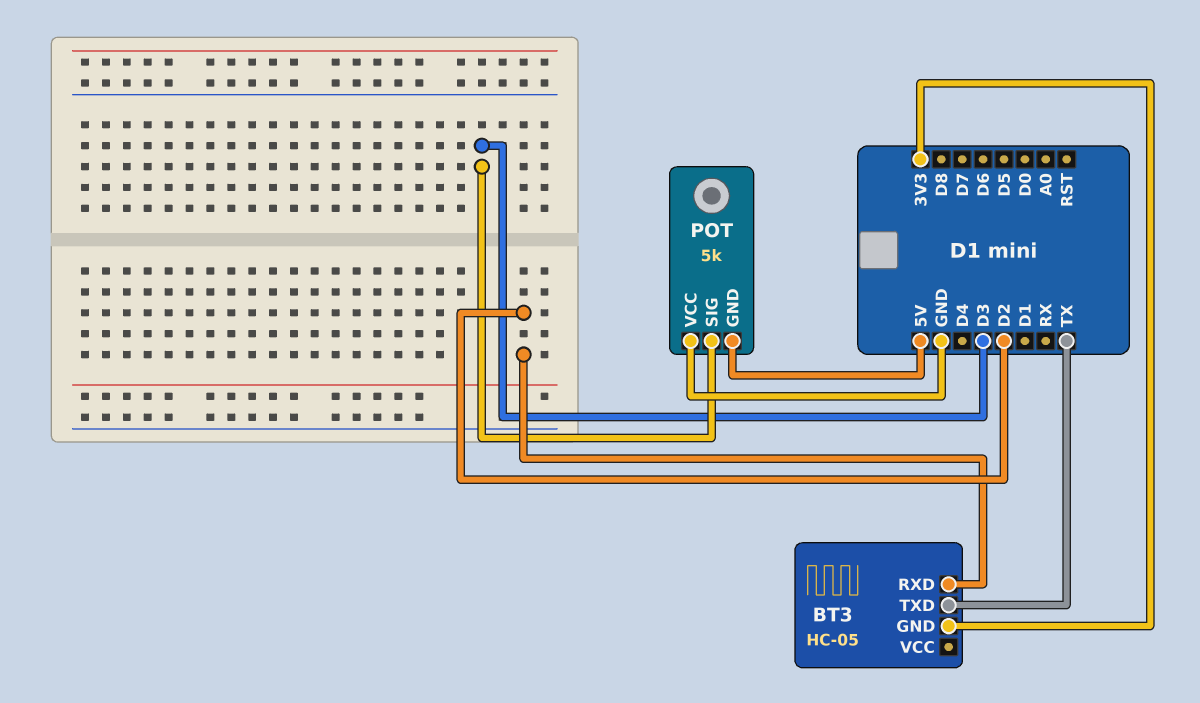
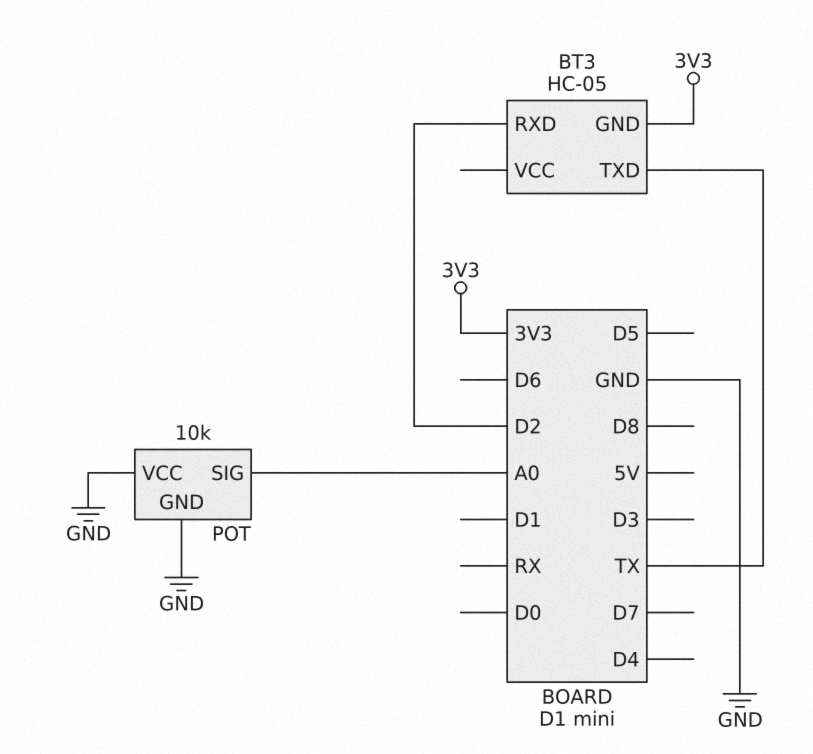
POT: 5k -> 10k
POT pin GND: 5V -> GND
POT pin SIG: D3 -> A0

